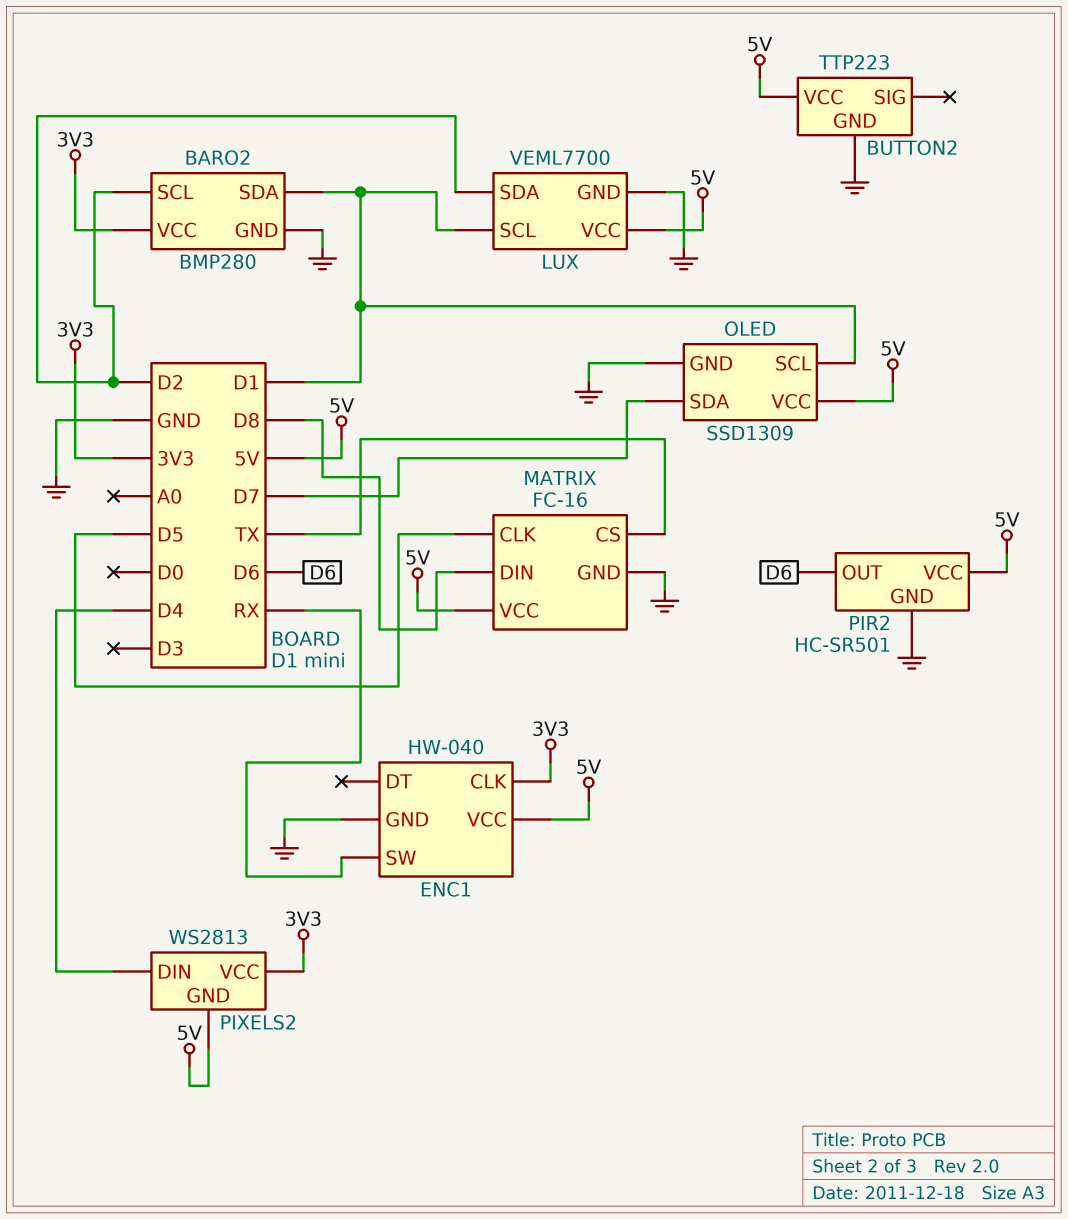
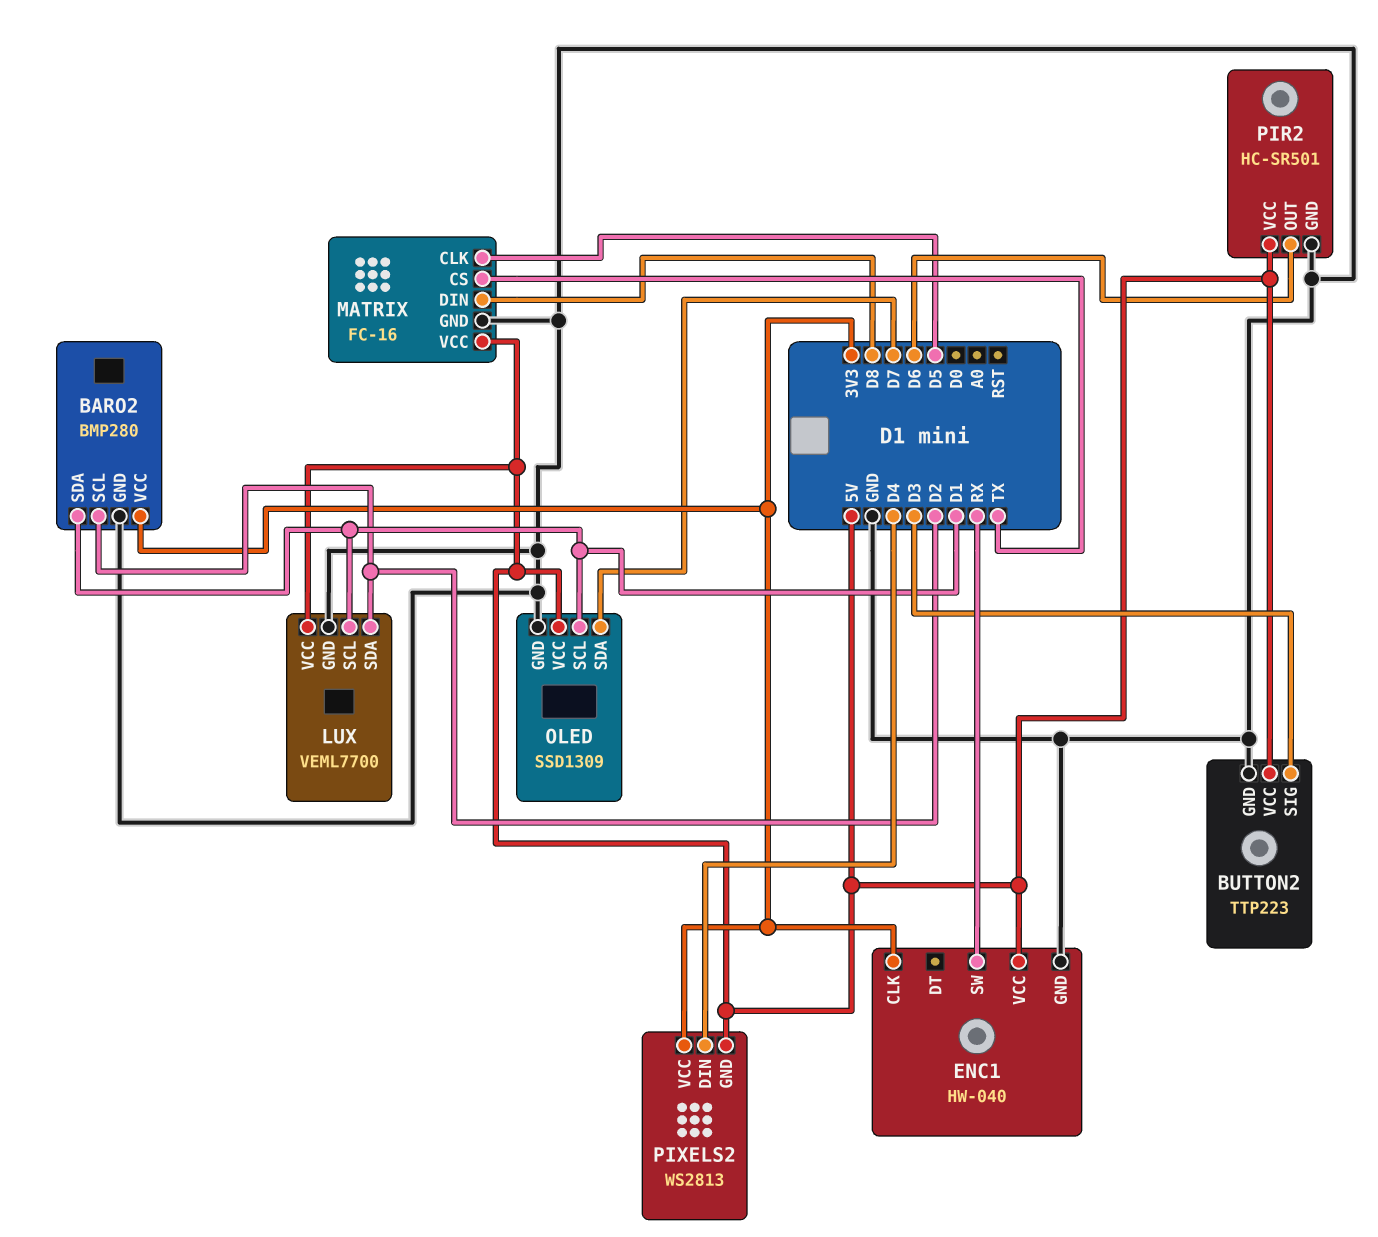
BUTTON2 pin SIG: none -> D3

